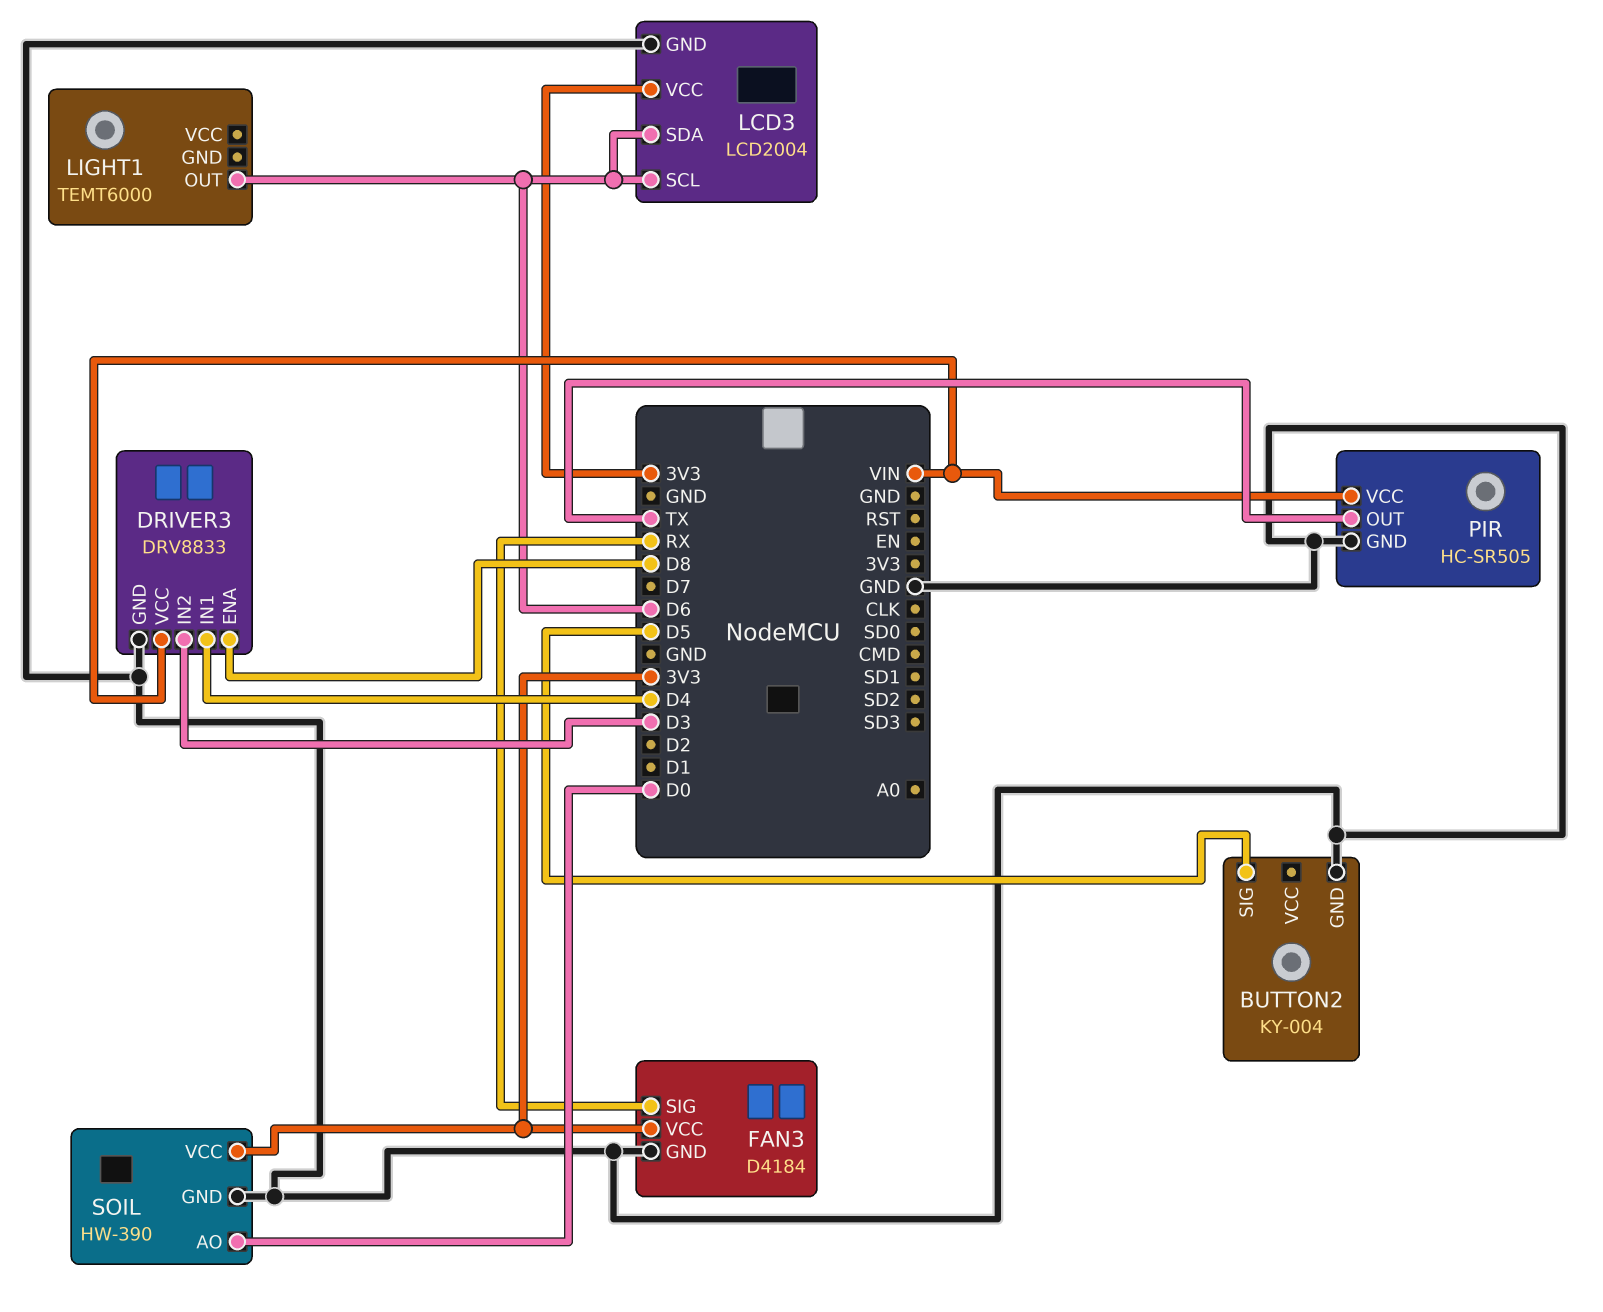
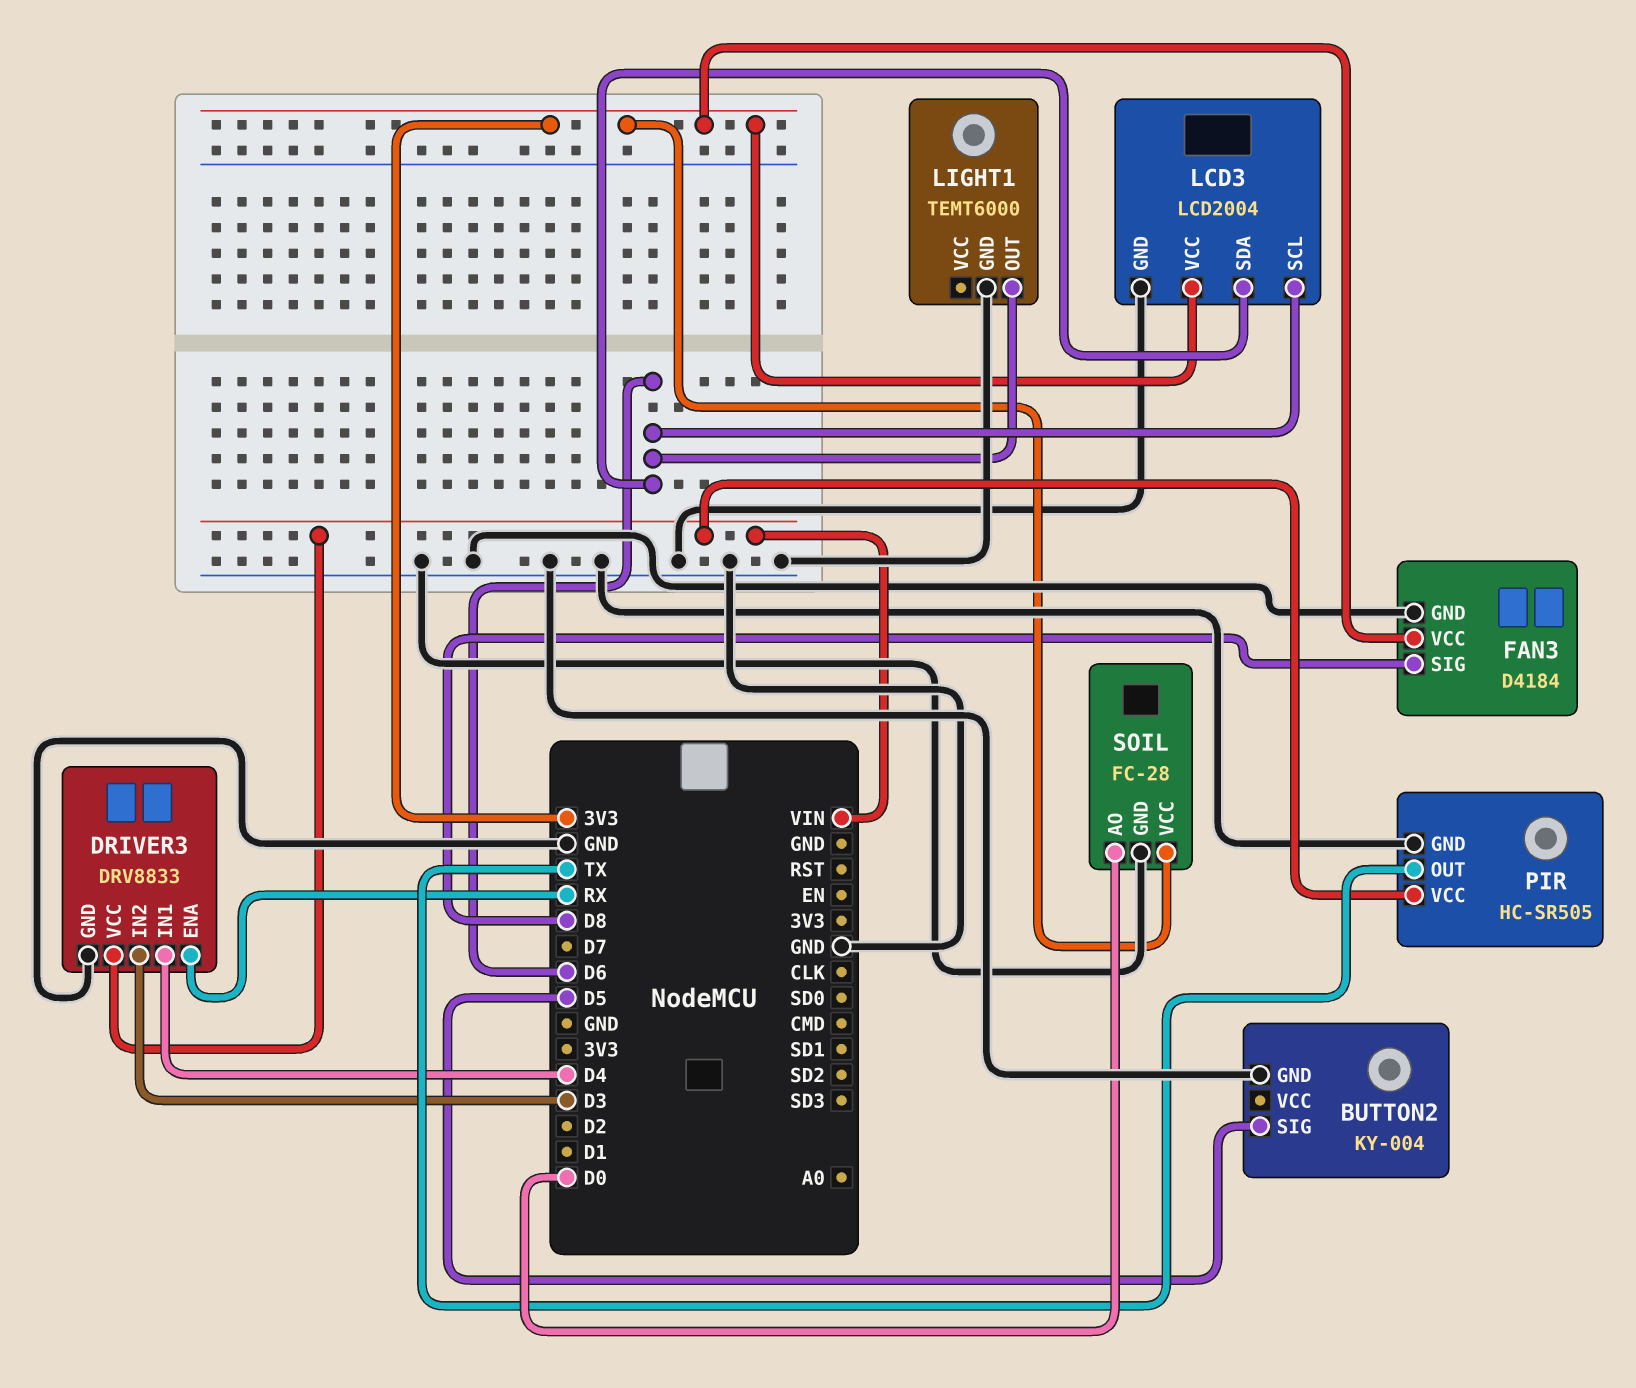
DRIVER3 pin ENA: D8 -> RX
FAN3 pin SIG: RX -> D8
LIGHT1 pin GND: none -> GND
SOIL: HW-390 -> FC-28

